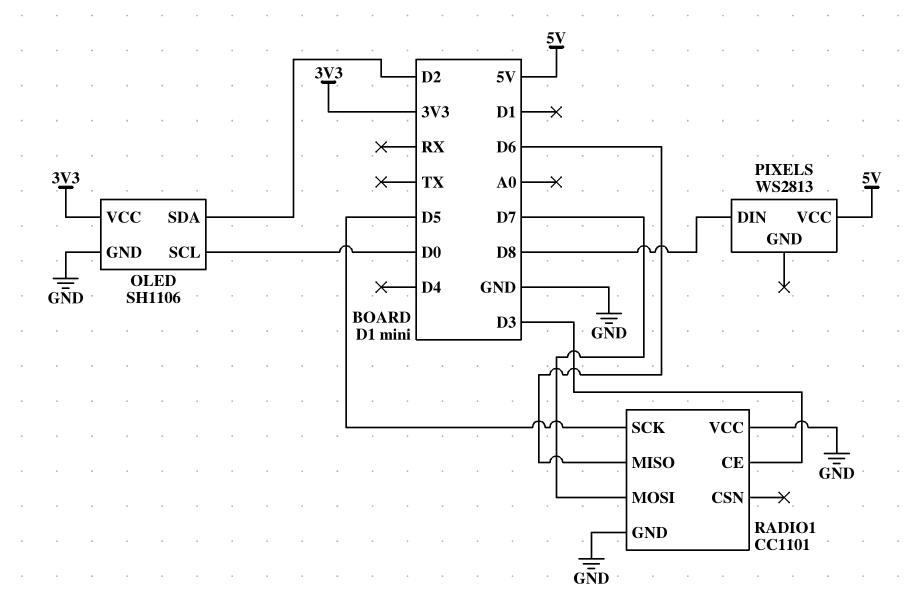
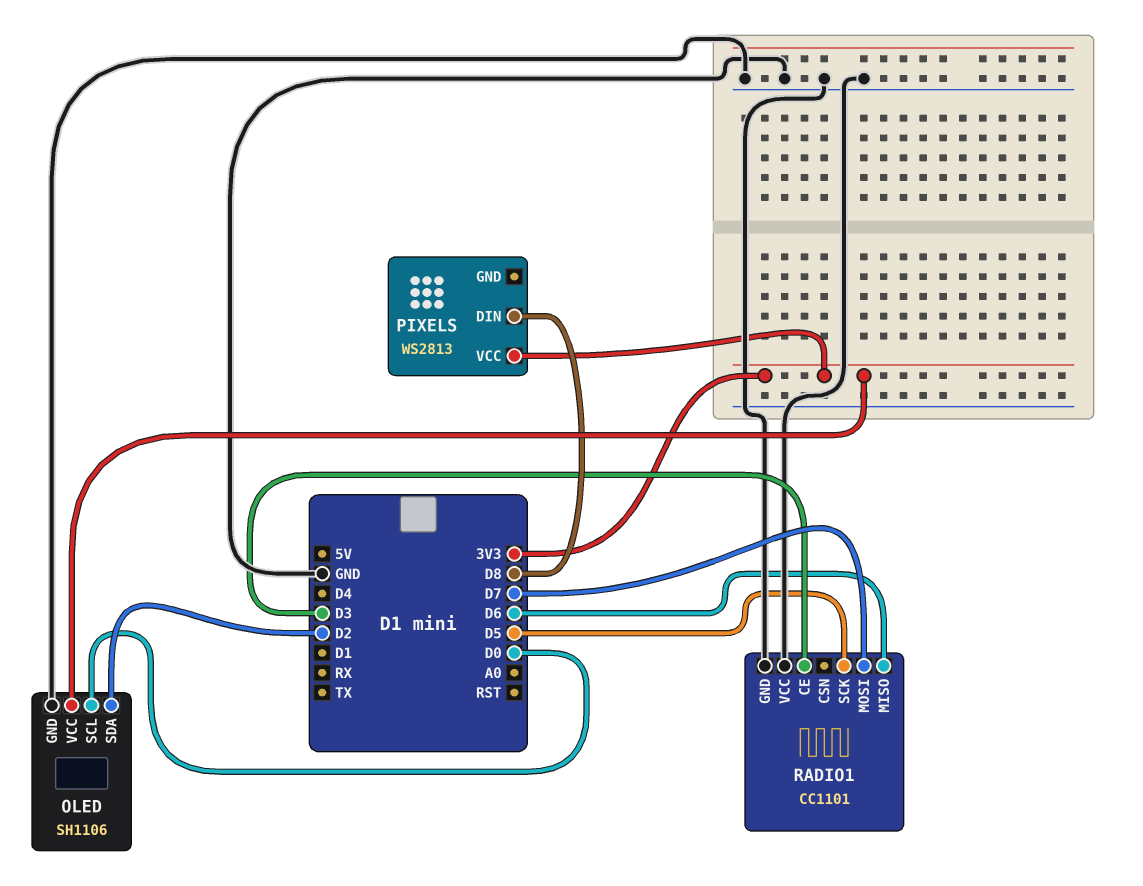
PIXELS pin VCC: 5V -> 3V3

